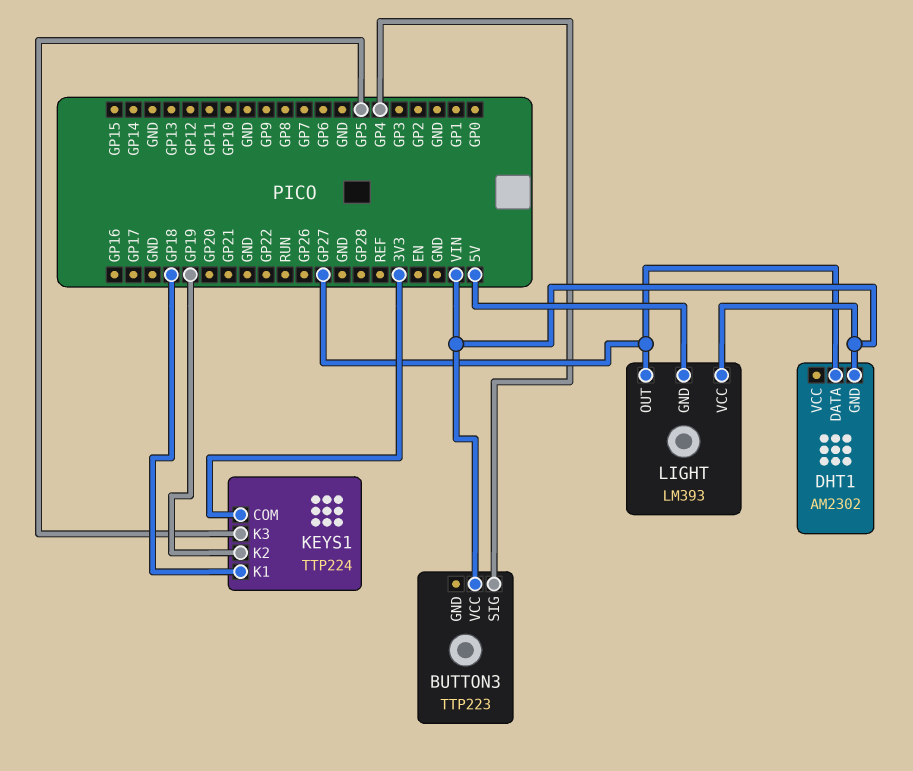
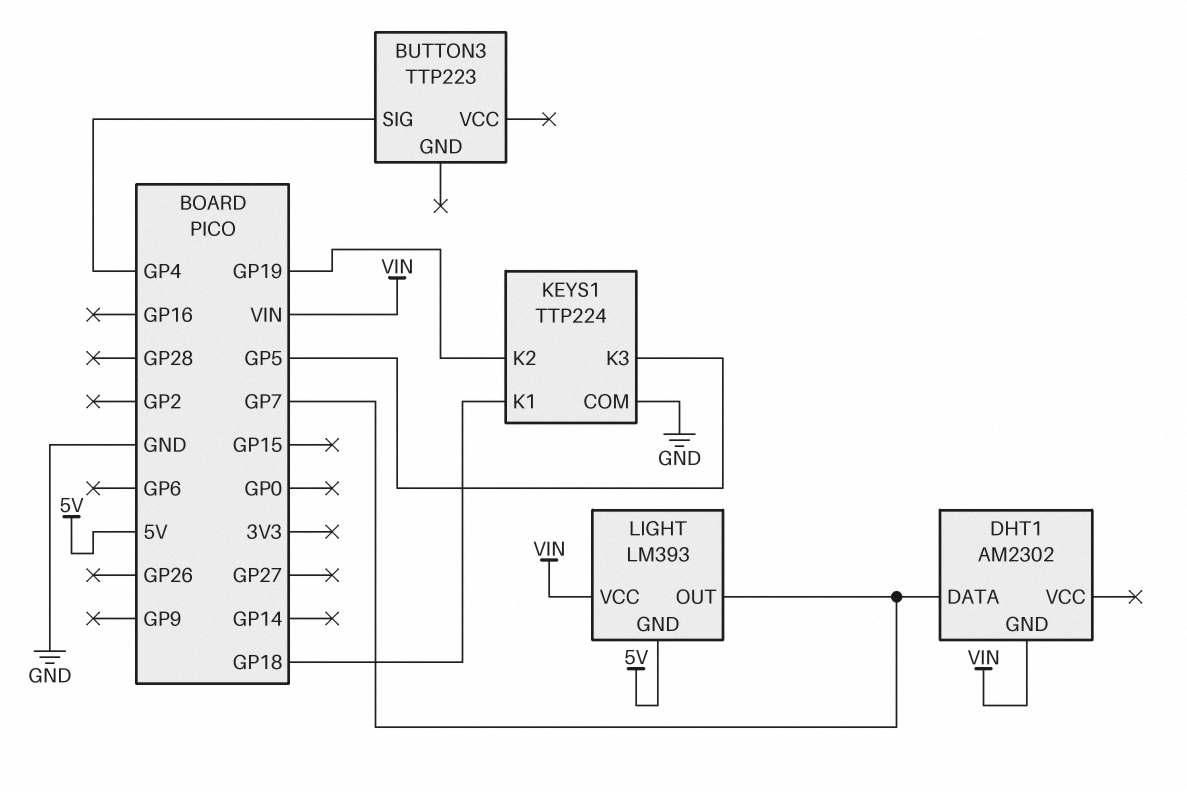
BUTTON3 pin VCC: VIN -> none
DHT1 pin DATA: GP27 -> GP7
KEYS1 pin COM: 3V3 -> GND
LIGHT pin OUT: GP27 -> GP7

